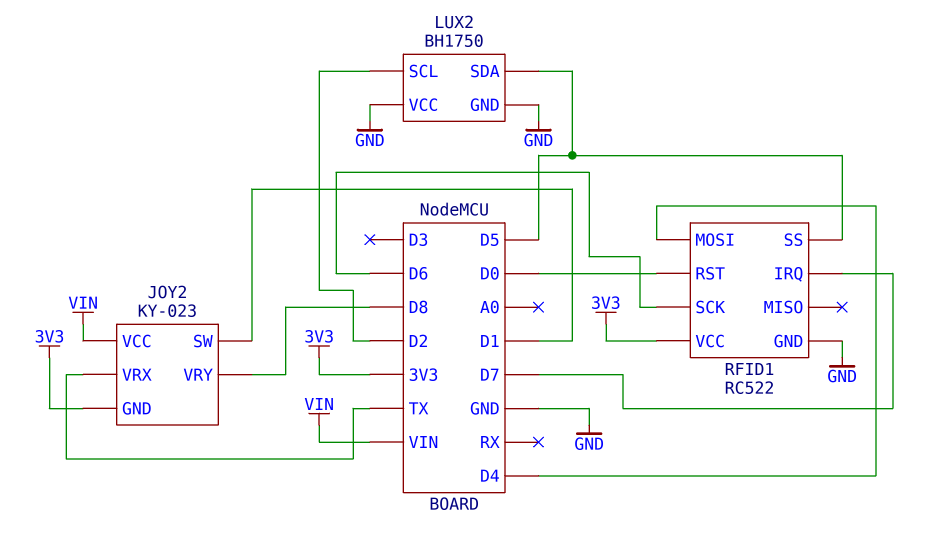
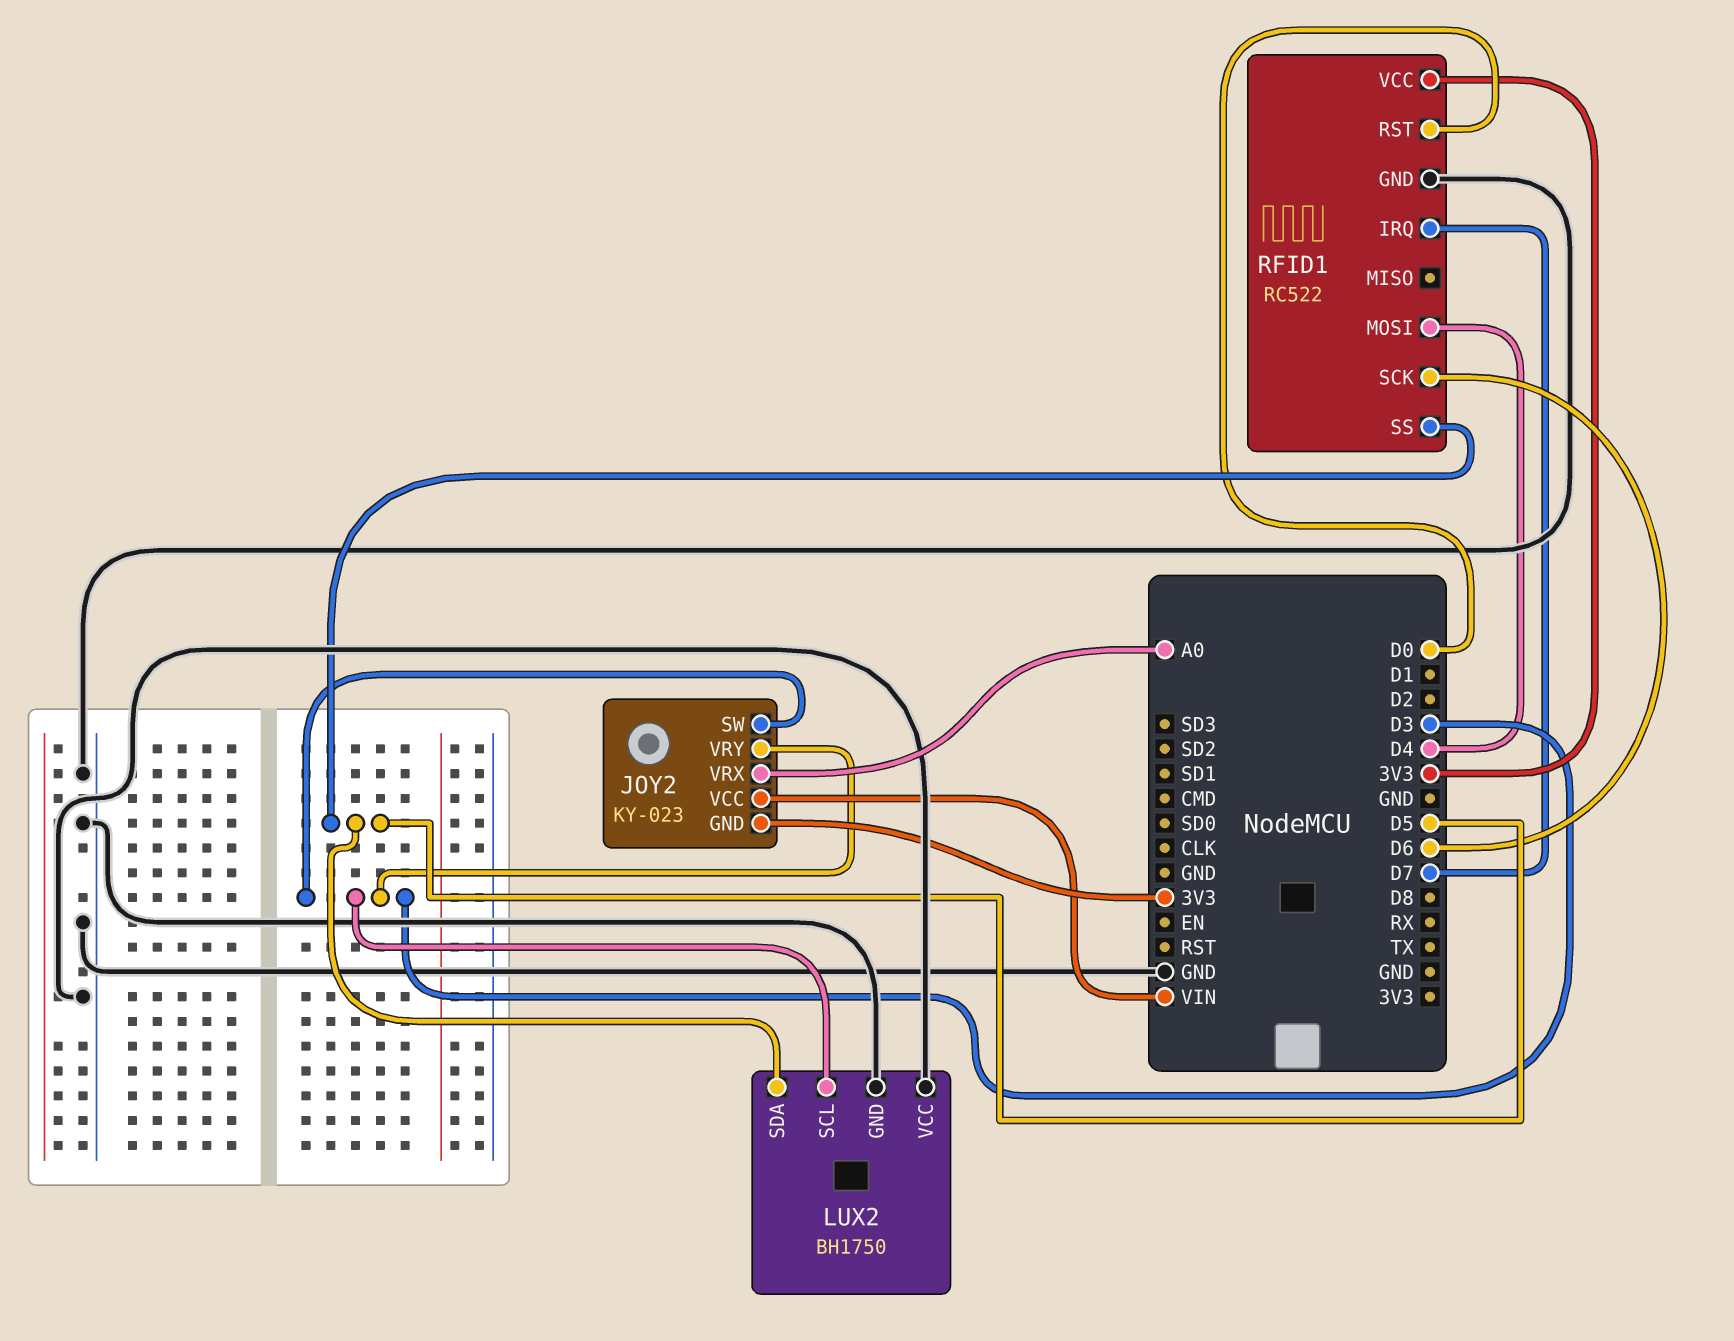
JOY2 pin SW: D1 -> D3
JOY2 pin VRX: TX -> A0
JOY2 pin VRY: D8 -> D3
LUX2 pin SCL: D2 -> D3

